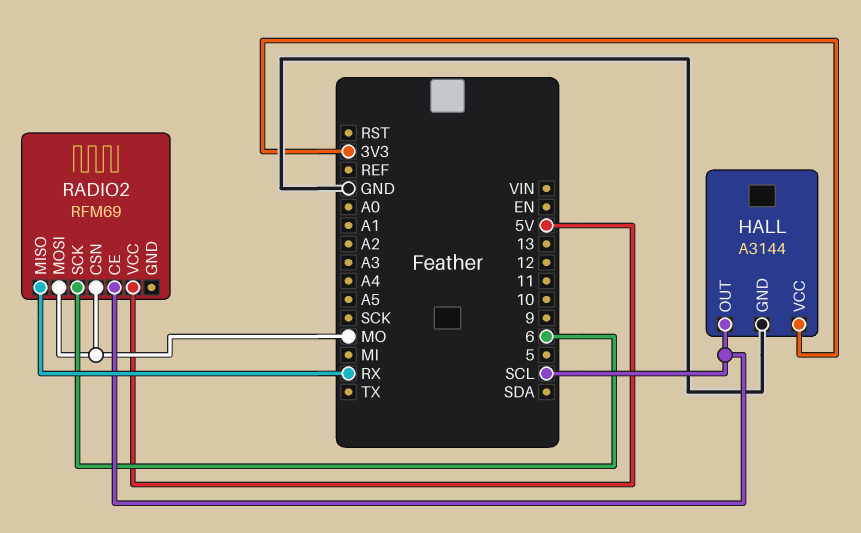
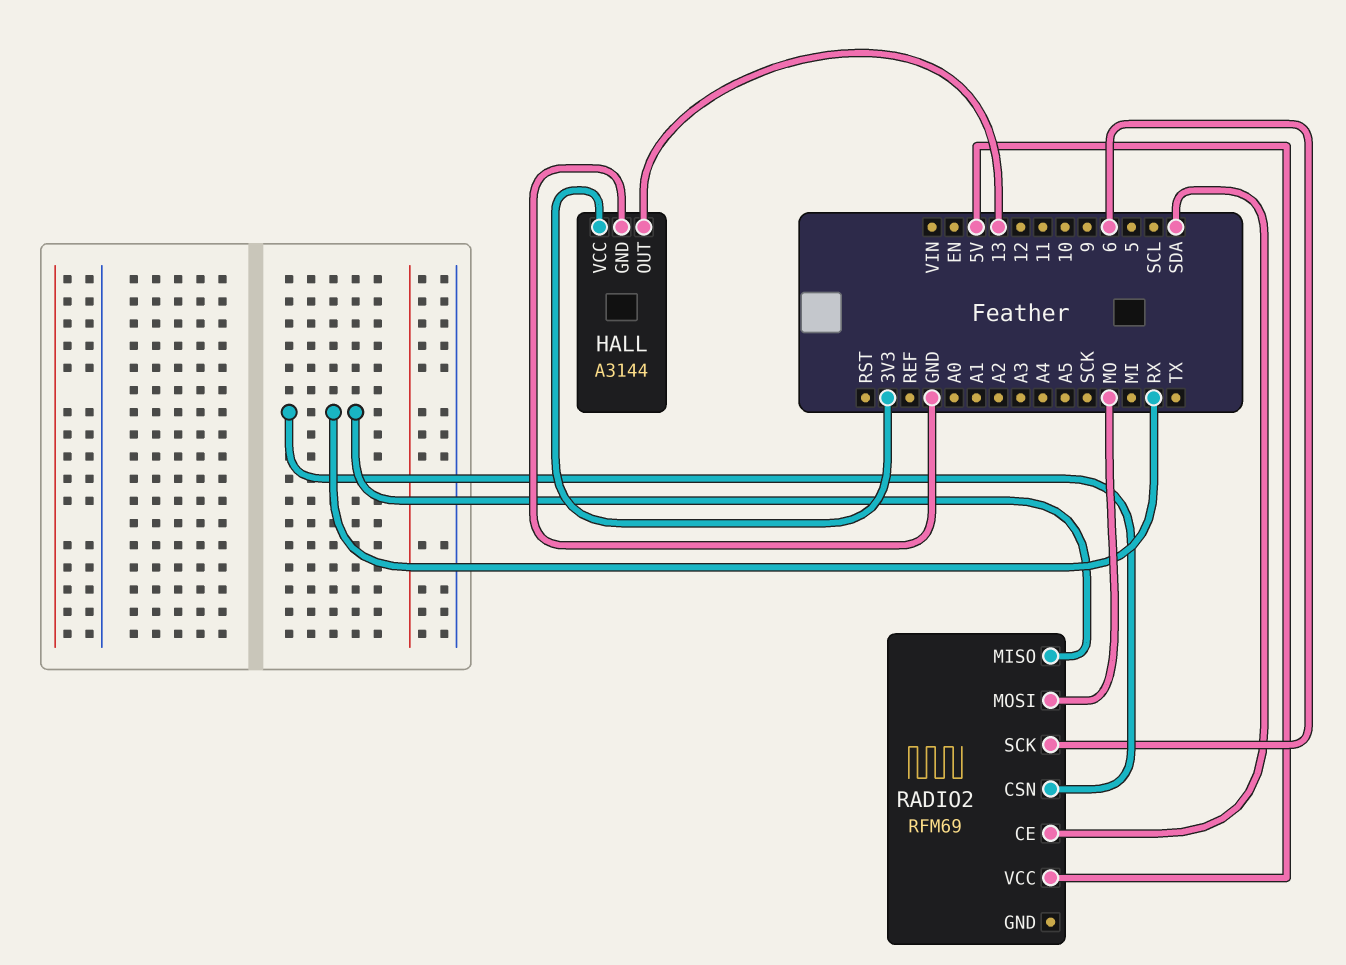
HALL pin OUT: SCL -> 13
RADIO2 pin CE: SCL -> SDA
RADIO2 pin CSN: MO -> RX

